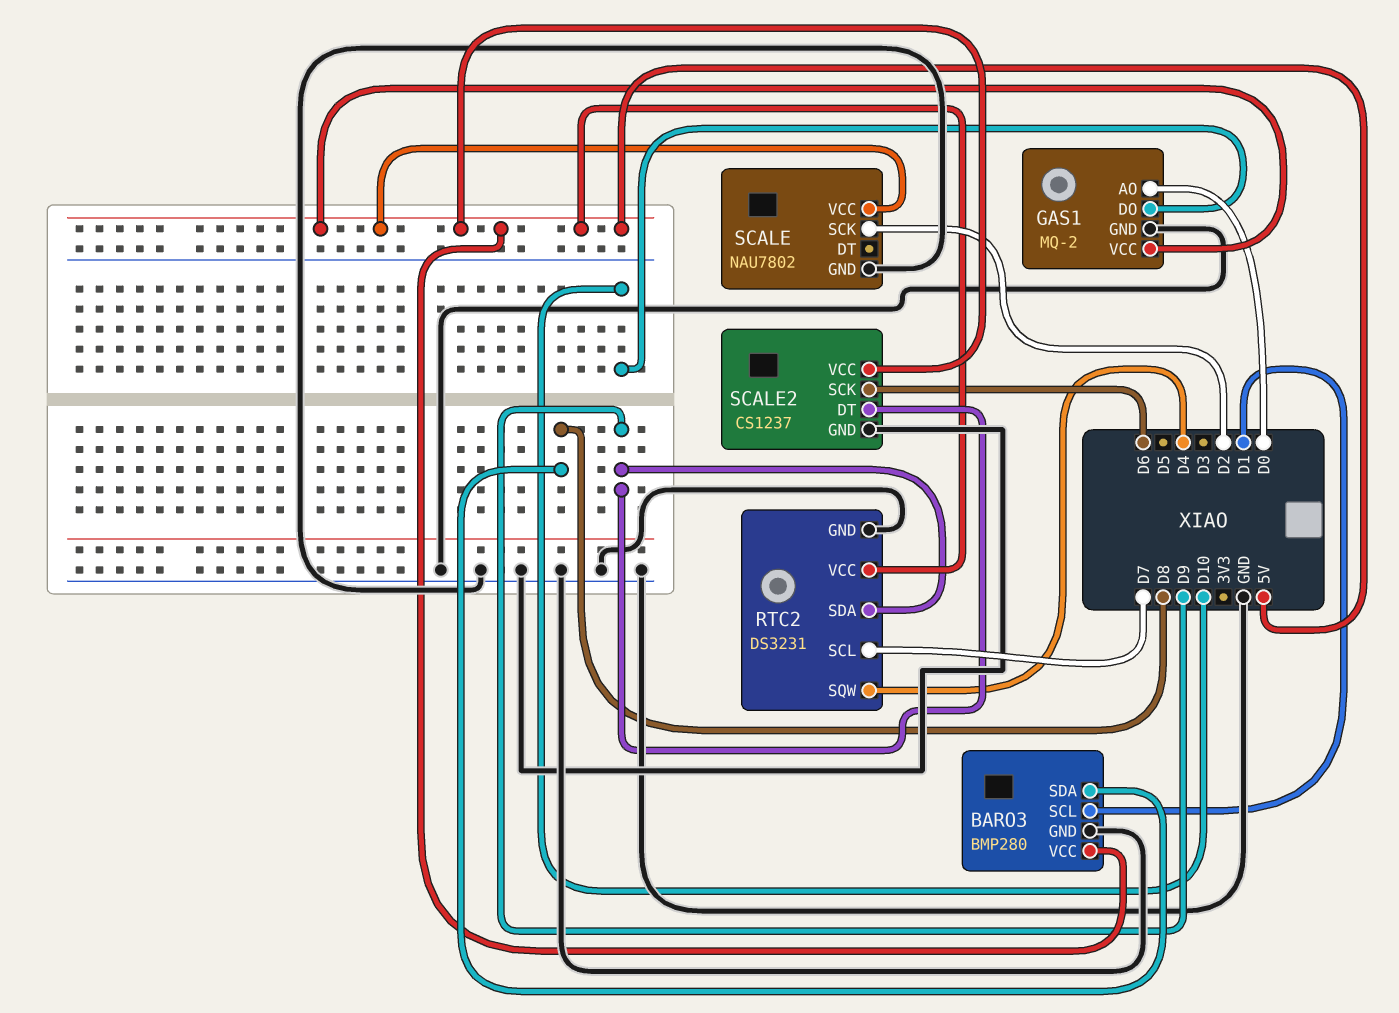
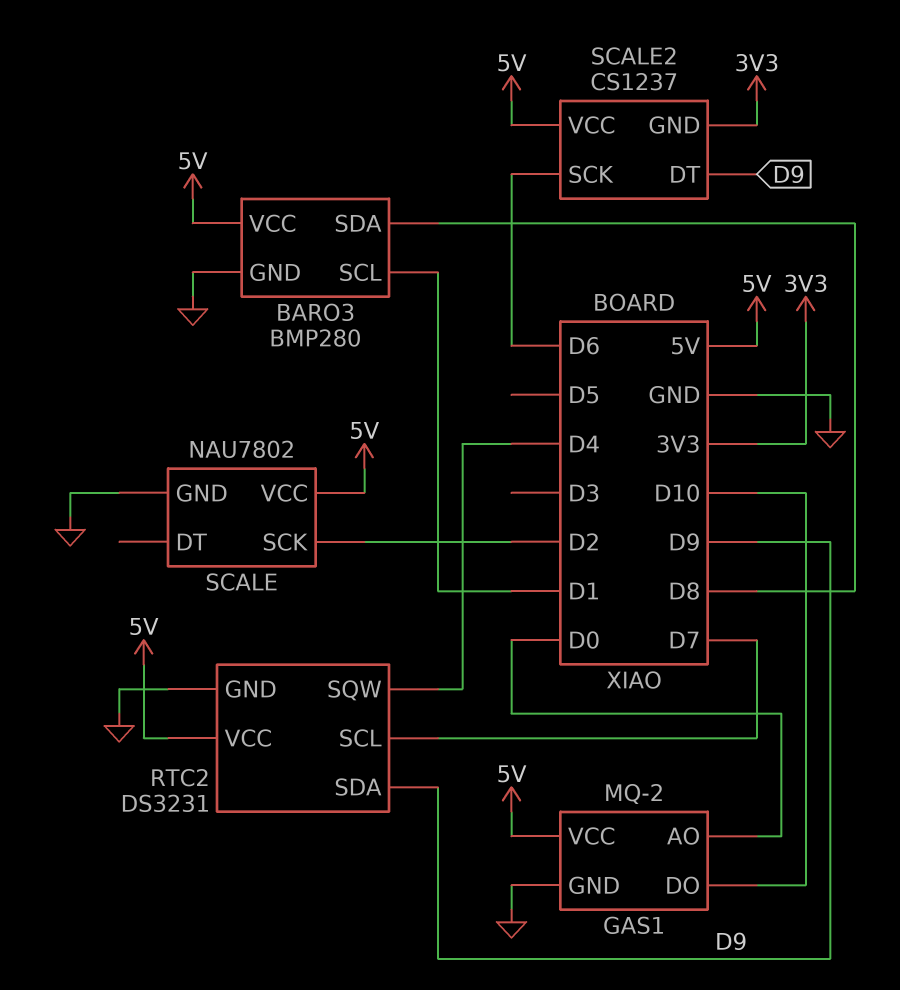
SCALE2 pin GND: GND -> 3V3

